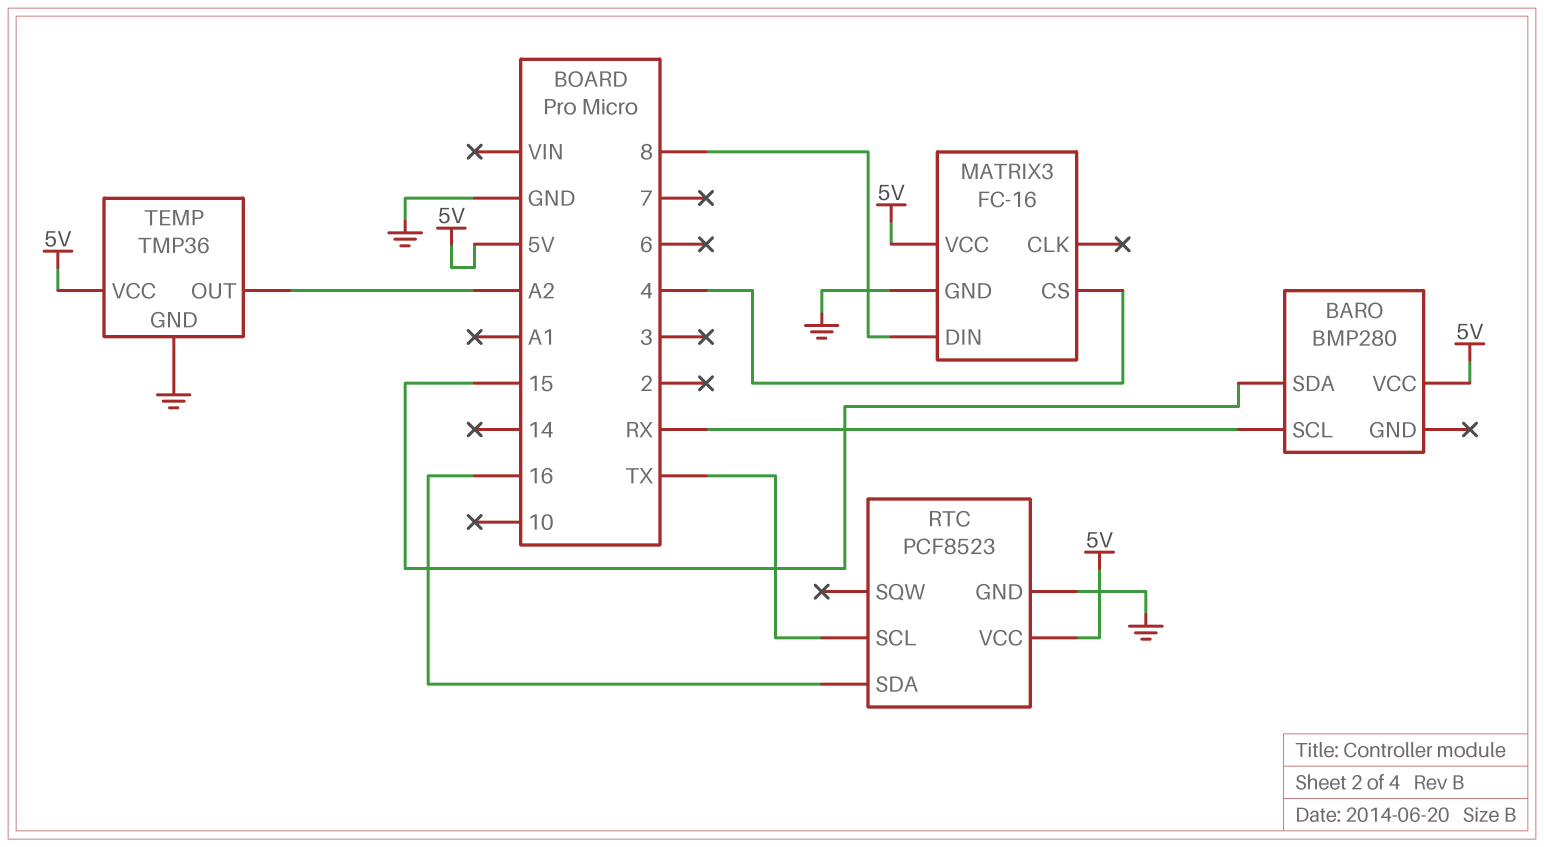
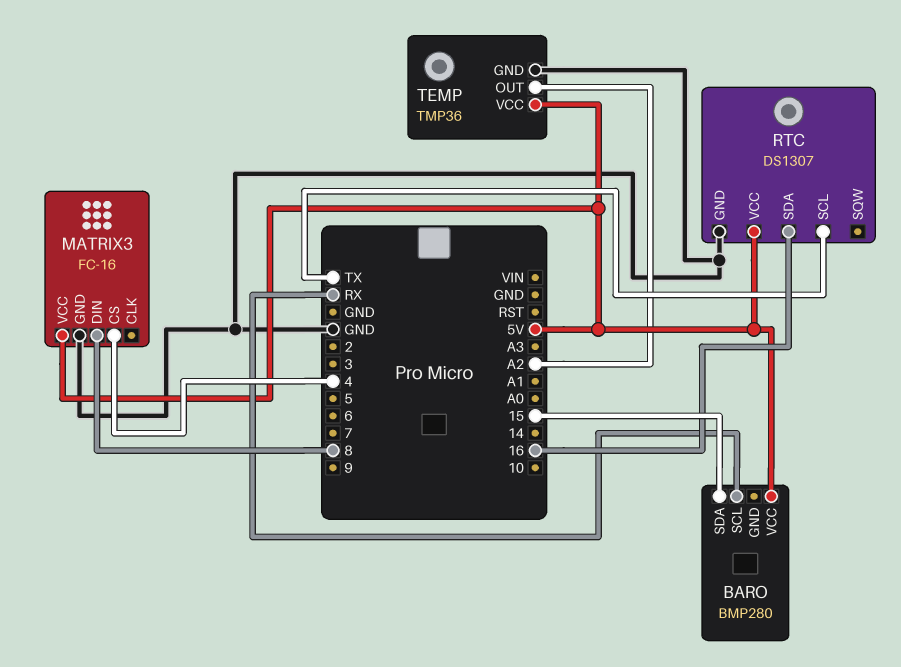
RTC: PCF8523 -> DS1307

